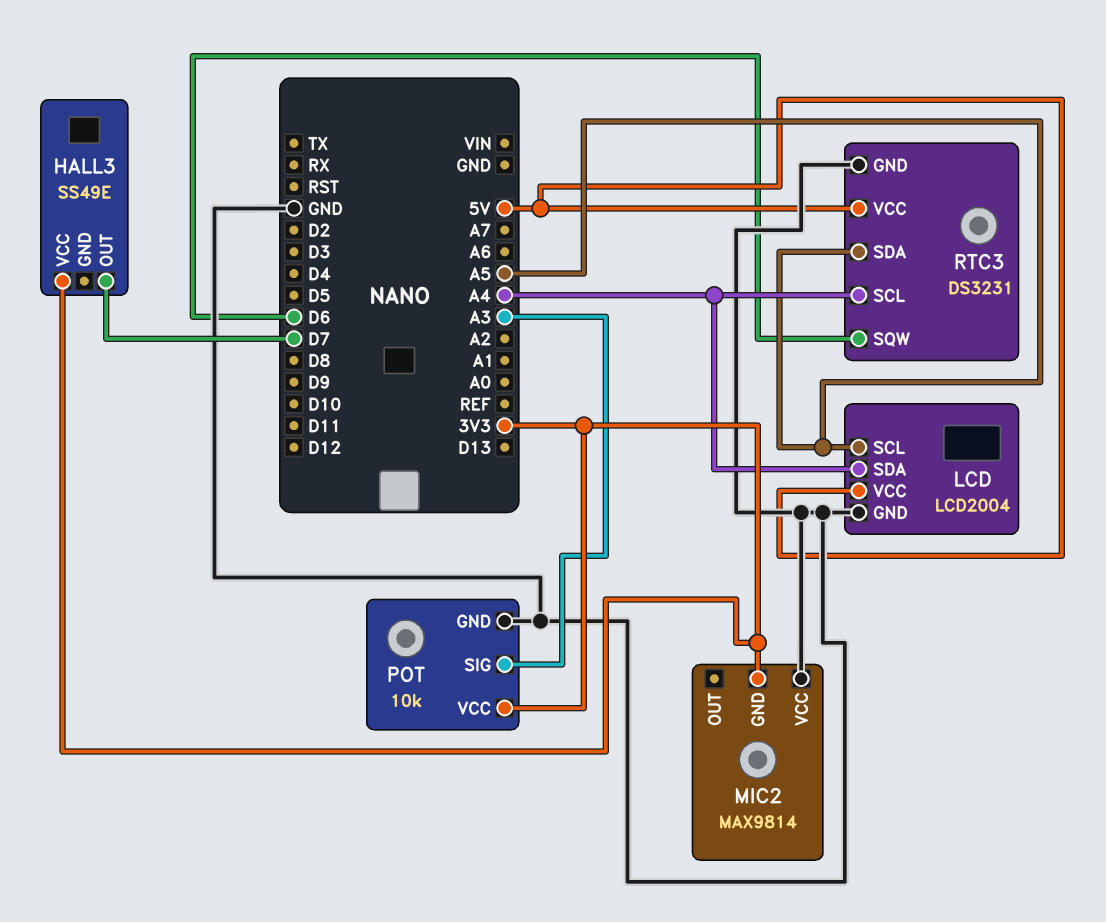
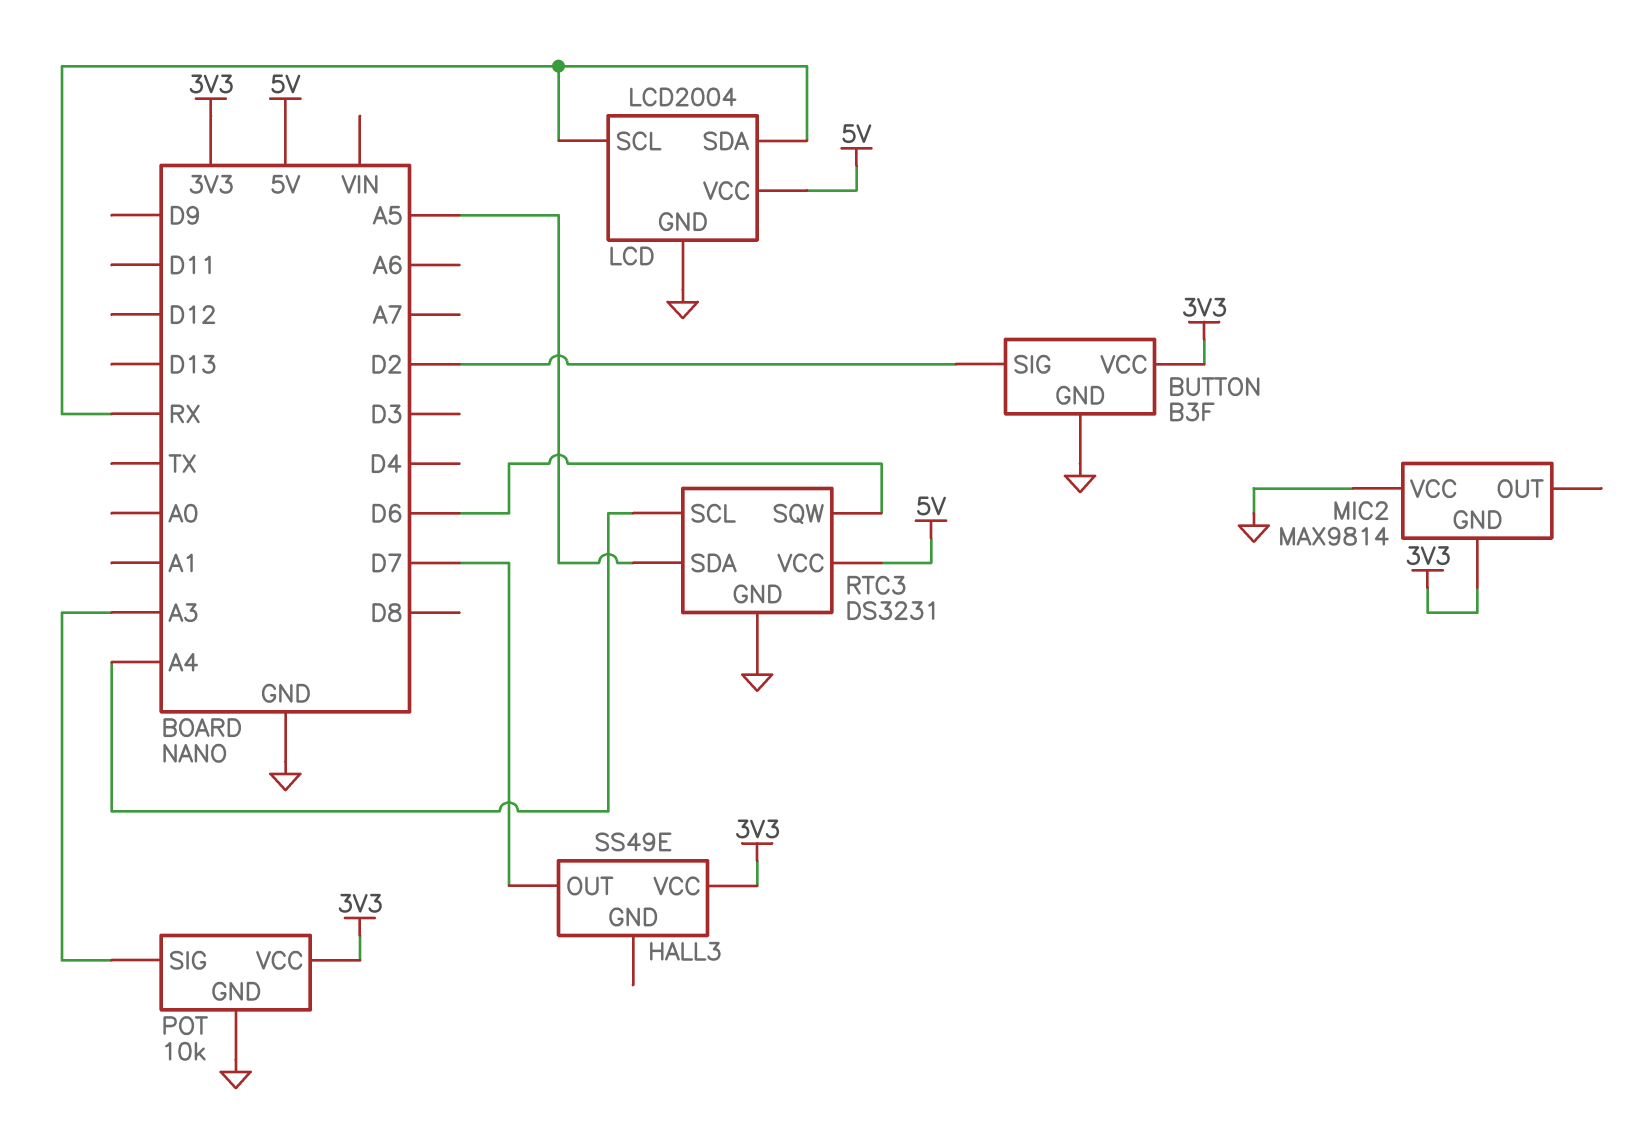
BUTTON: none -> B3F
BUTTON pin GND: none -> GND
BUTTON pin SIG: none -> D2
BUTTON pin VCC: none -> 3V3
LCD pin SCL: A5 -> RX
LCD pin SDA: A4 -> RX

